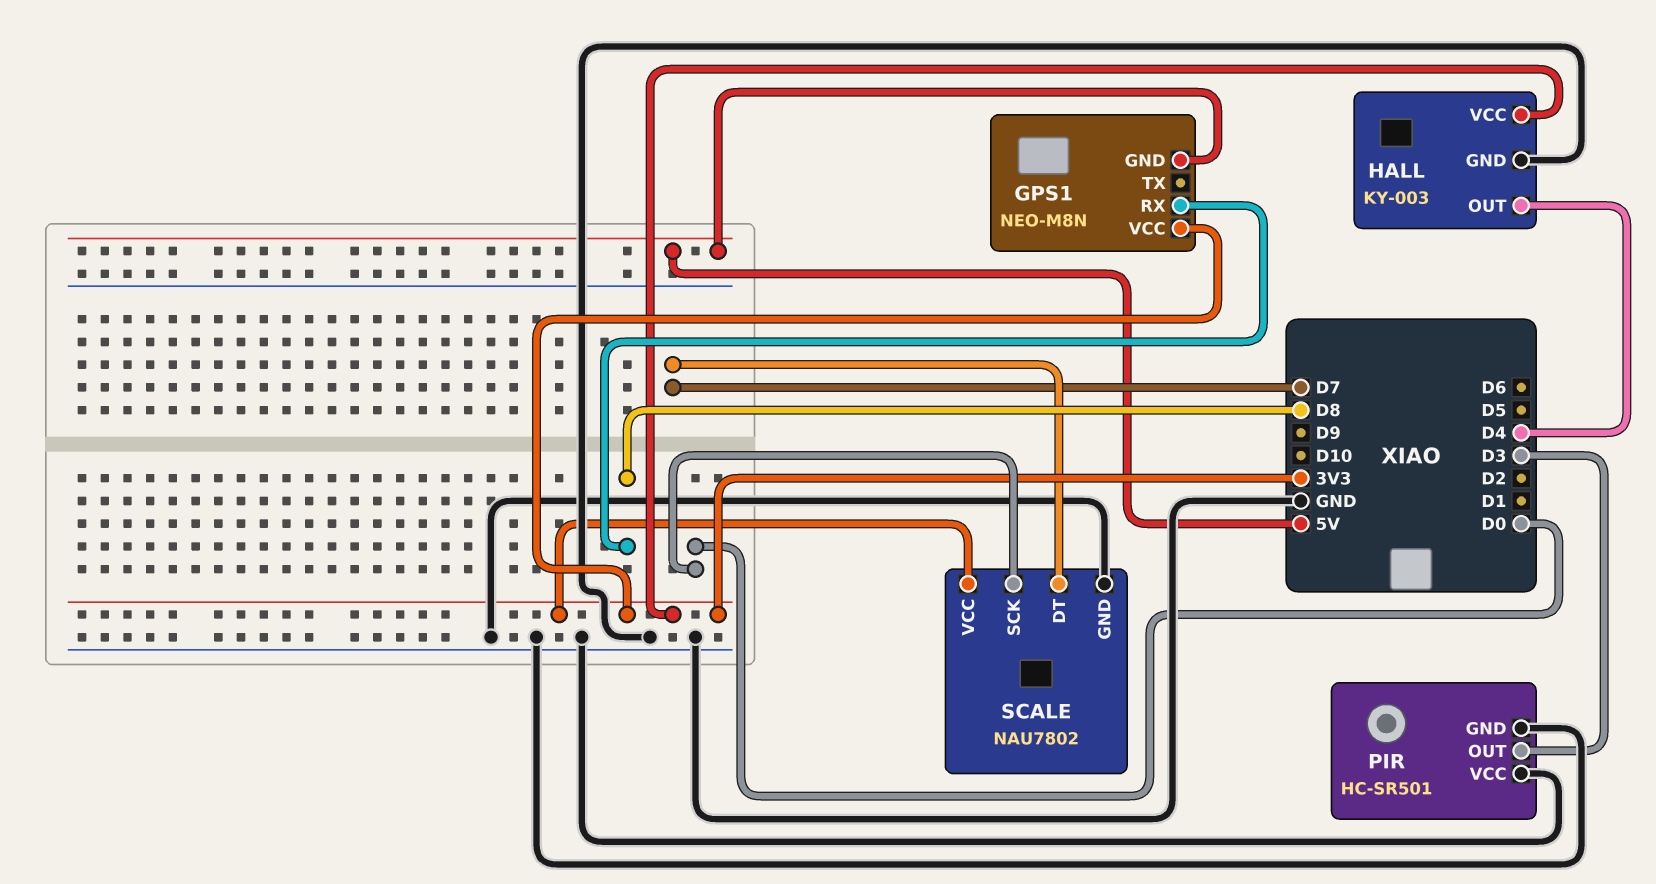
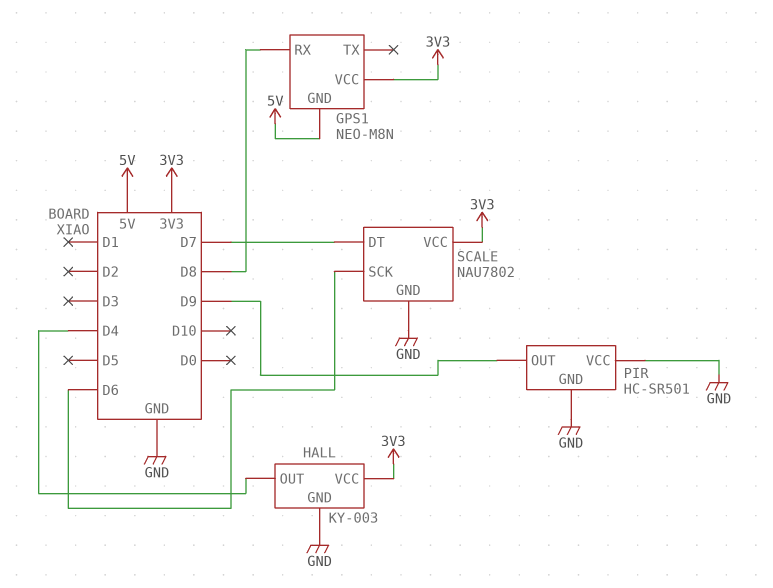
PIR pin OUT: D3 -> D9
SCALE pin SCK: D0 -> D6

